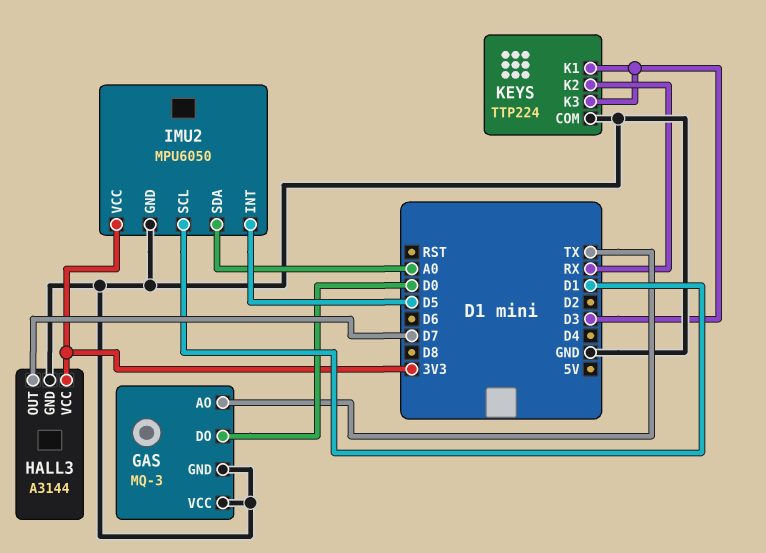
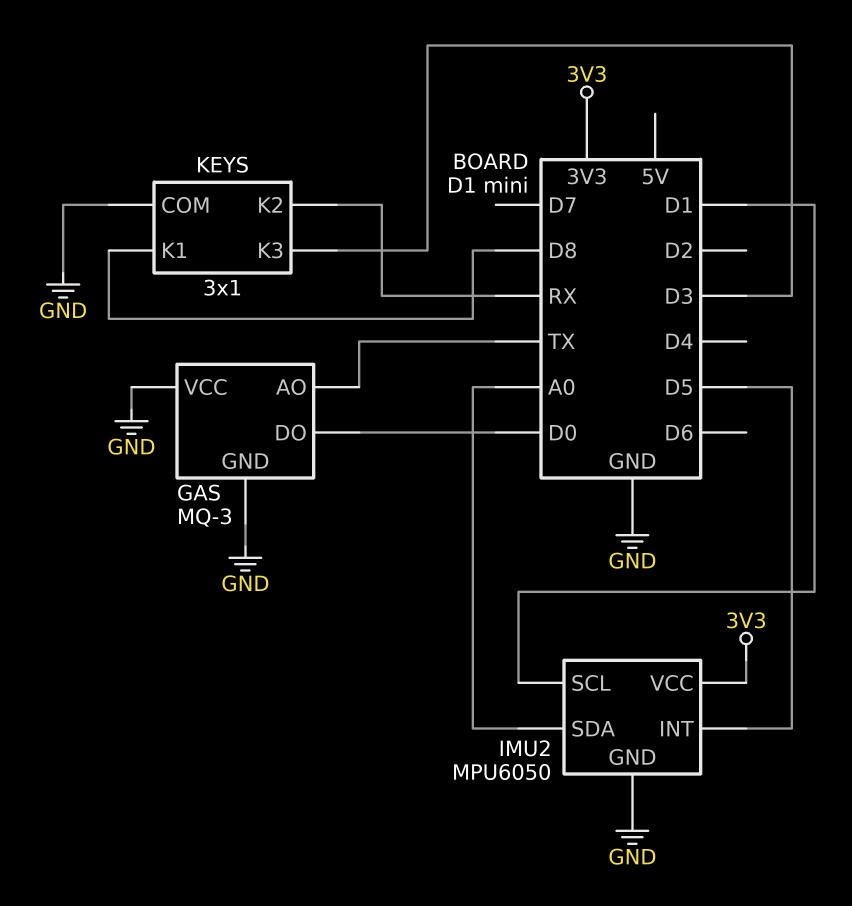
HALL3: A3144 -> none
HALL3 pin GND: GND -> none
HALL3 pin OUT: D7 -> none
HALL3 pin VCC: 3V3 -> none
KEYS: TTP224 -> 3x1
KEYS pin K1: D3 -> D8

